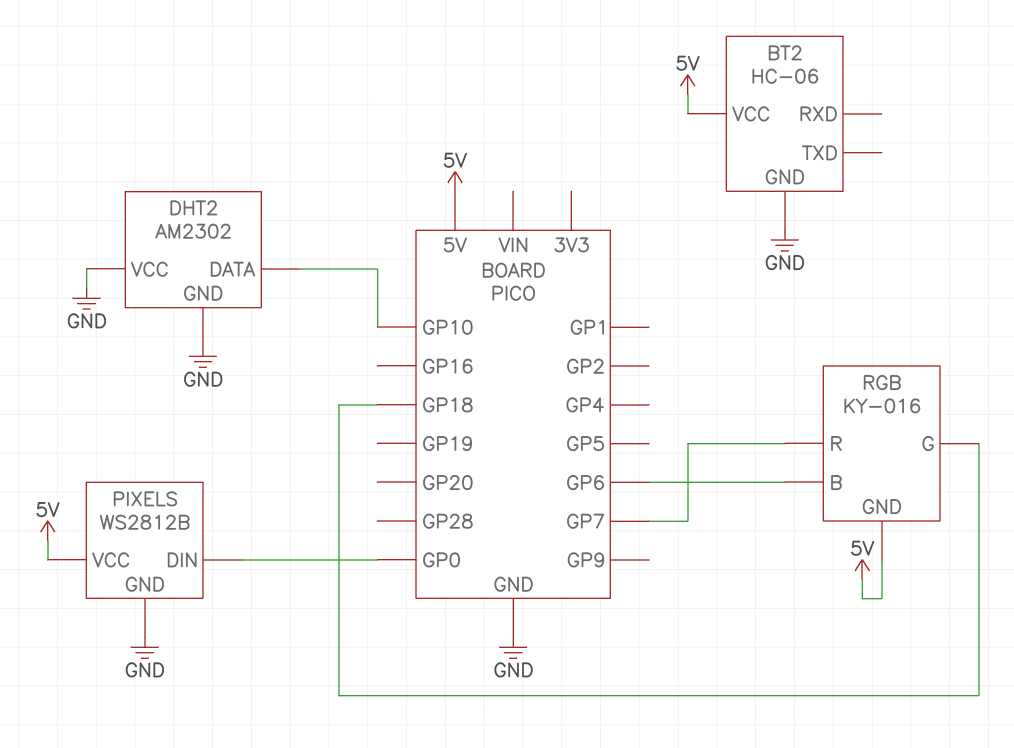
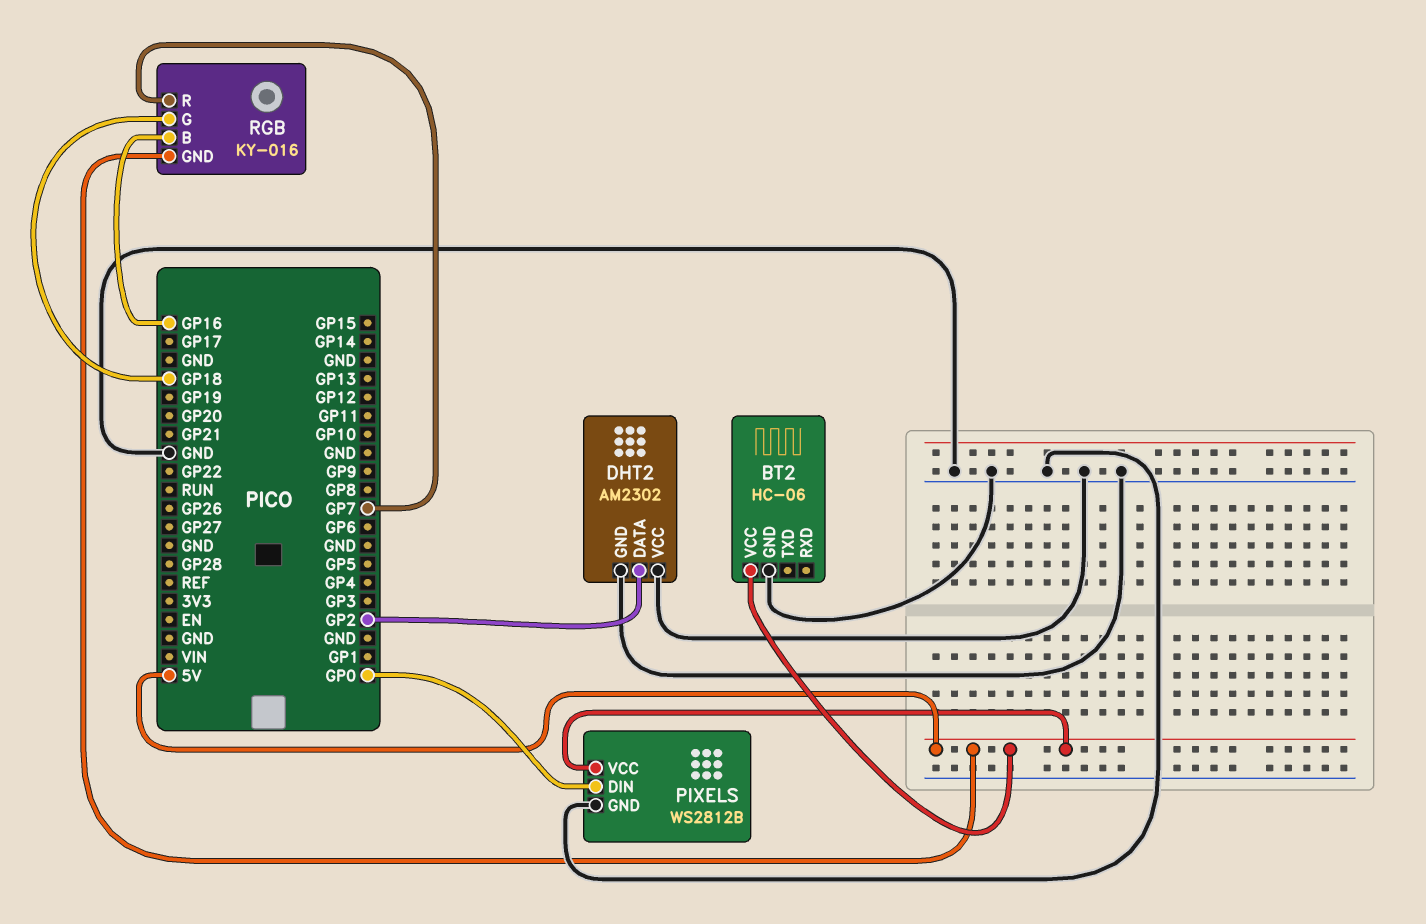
DHT2 pin DATA: GP10 -> GP2
RGB pin B: GP6 -> GP16

